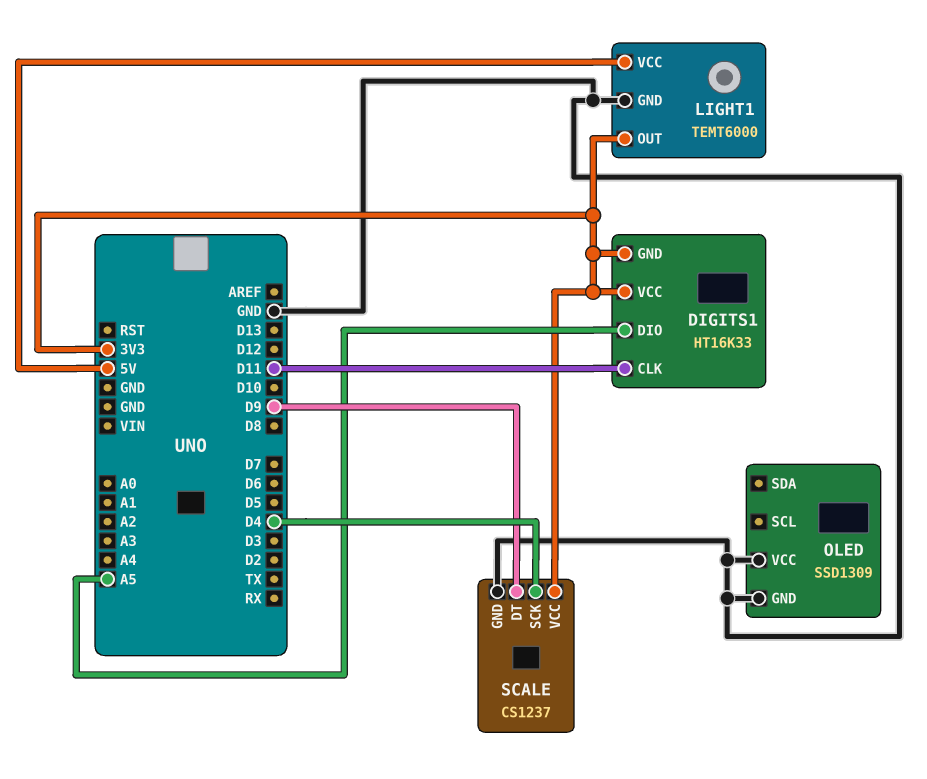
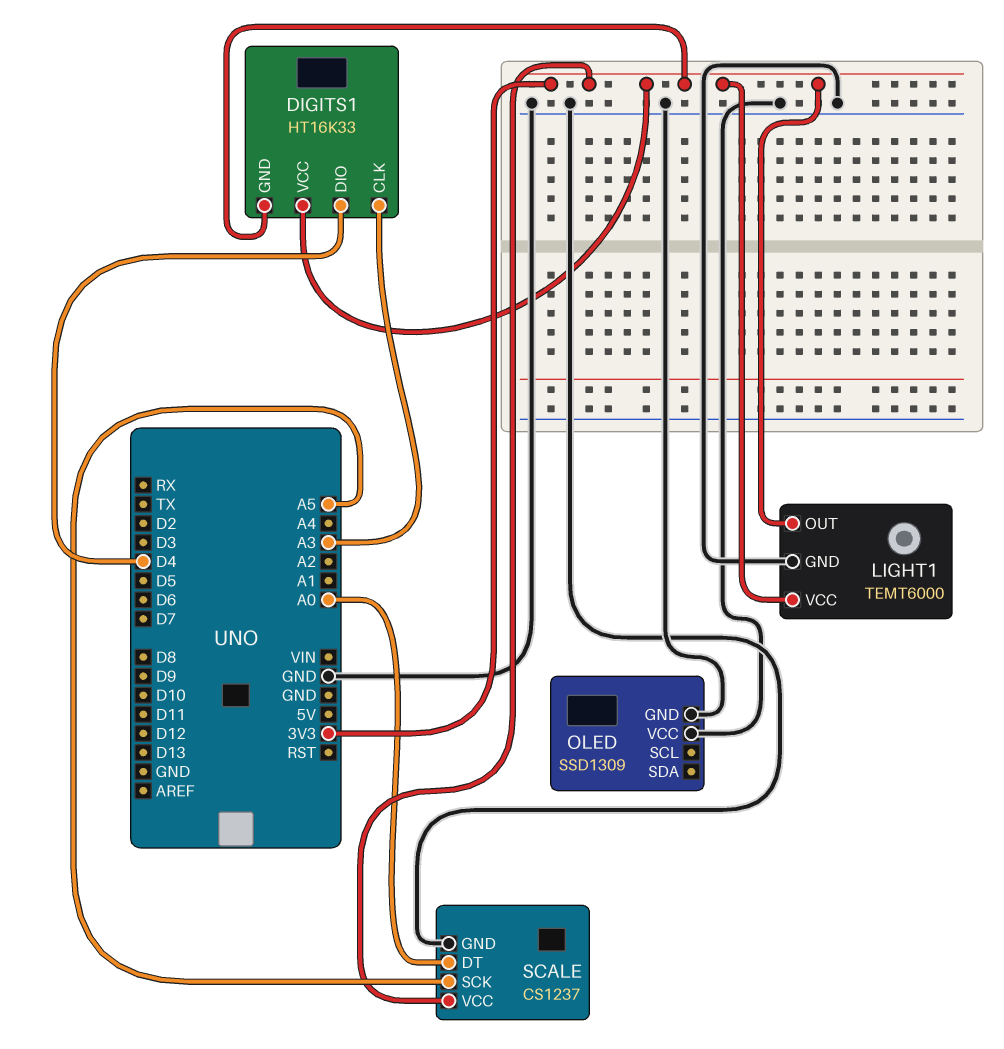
DIGITS1 pin CLK: D11 -> A3
DIGITS1 pin DIO: A5 -> D4
LIGHT1 pin VCC: 5V -> 3V3
SCALE pin DT: D9 -> A0
SCALE pin SCK: D4 -> A5

